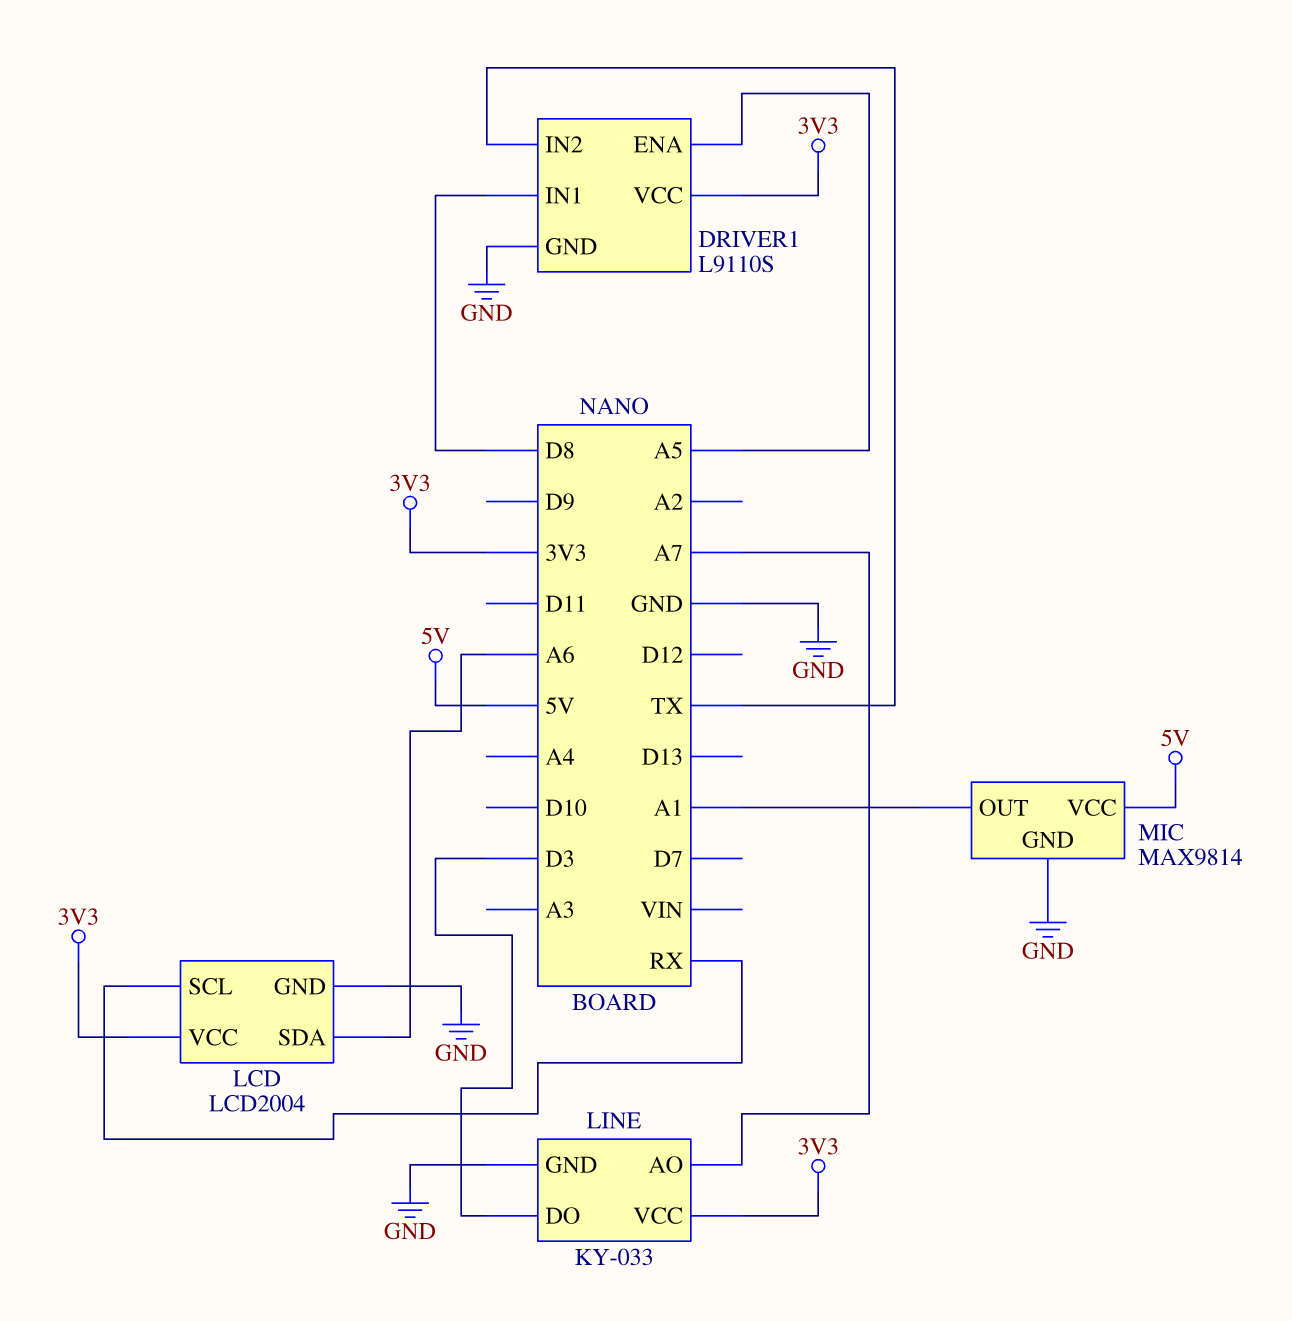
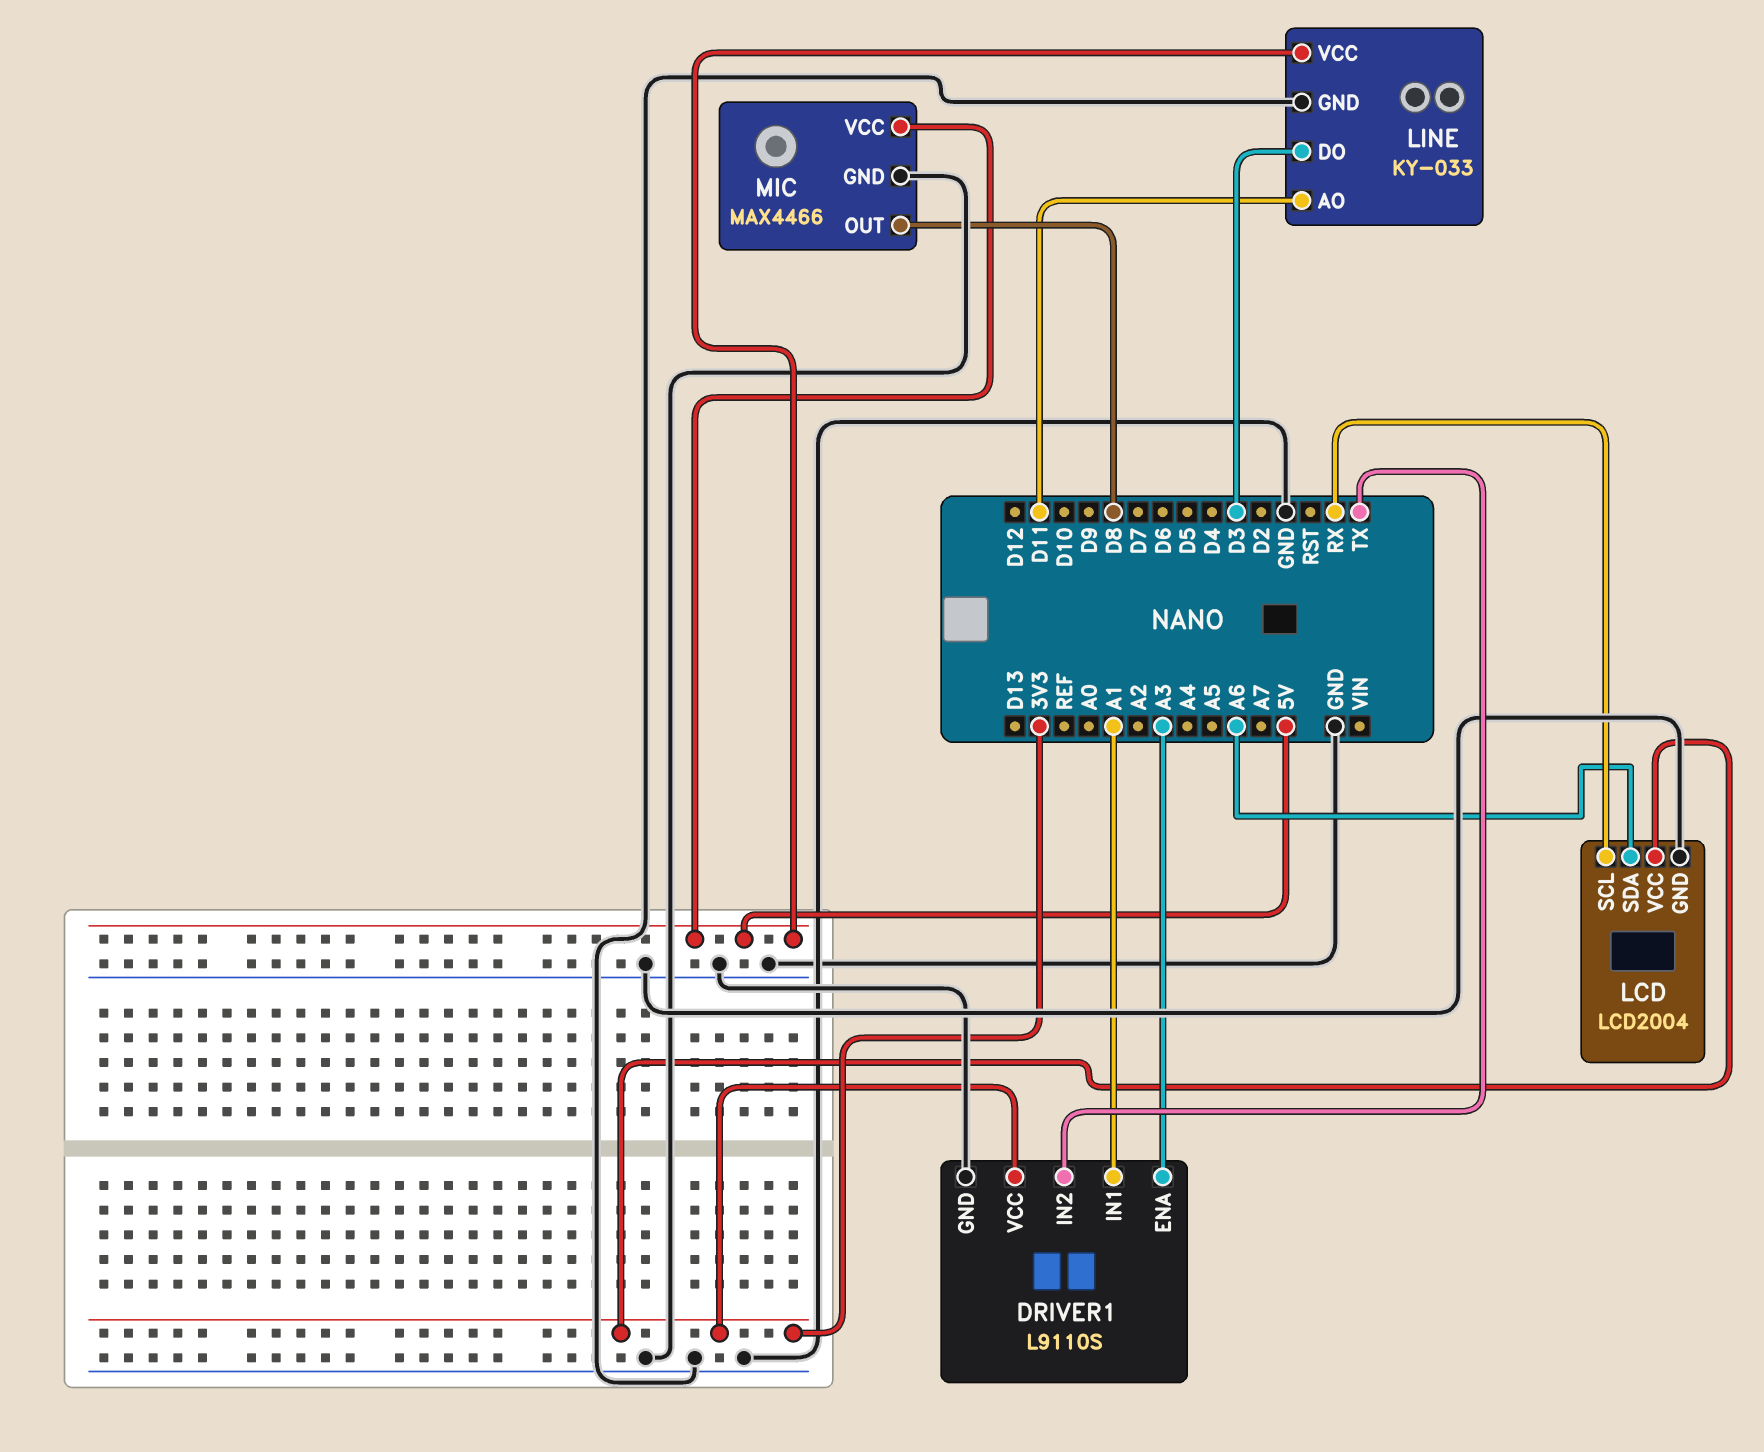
DRIVER1 pin ENA: A5 -> A3
DRIVER1 pin IN1: D8 -> A1
LINE pin AO: A7 -> D11
LINE pin VCC: 3V3 -> 5V
MIC: MAX9814 -> MAX4466
MIC pin OUT: A1 -> D8

